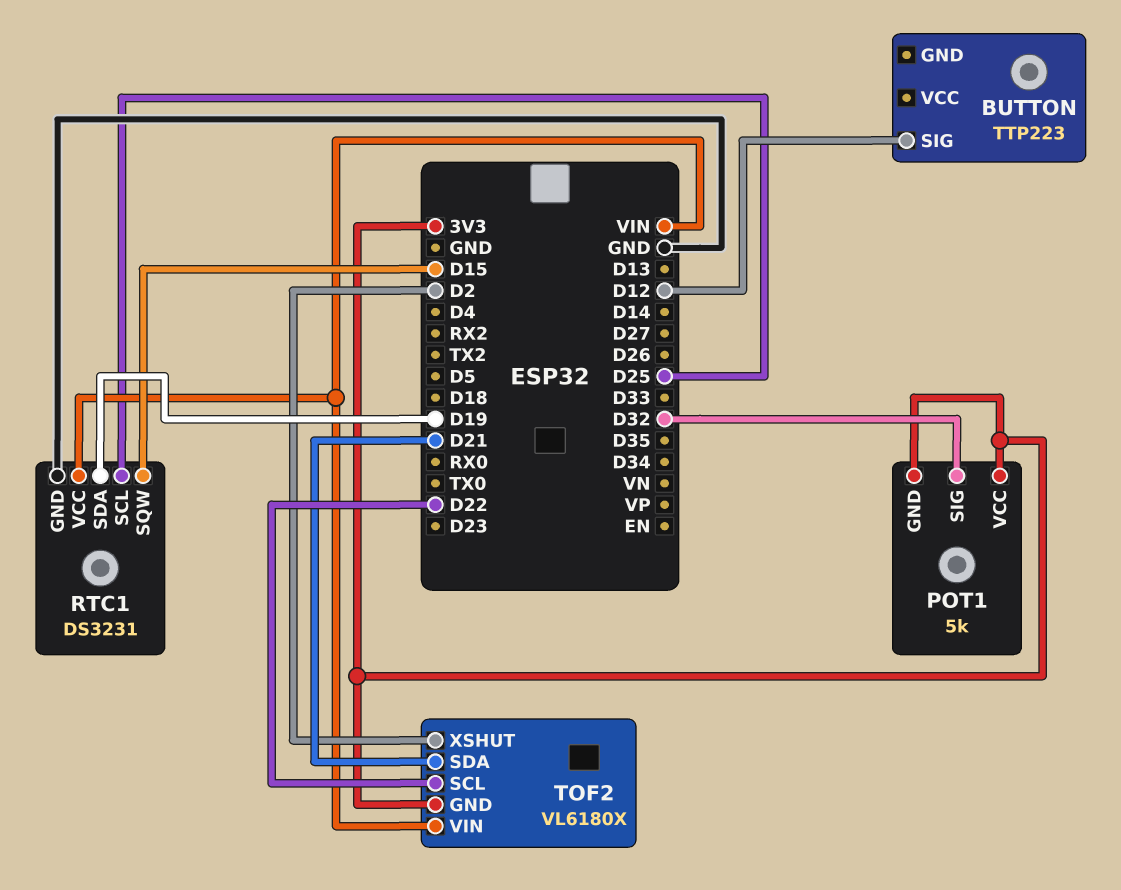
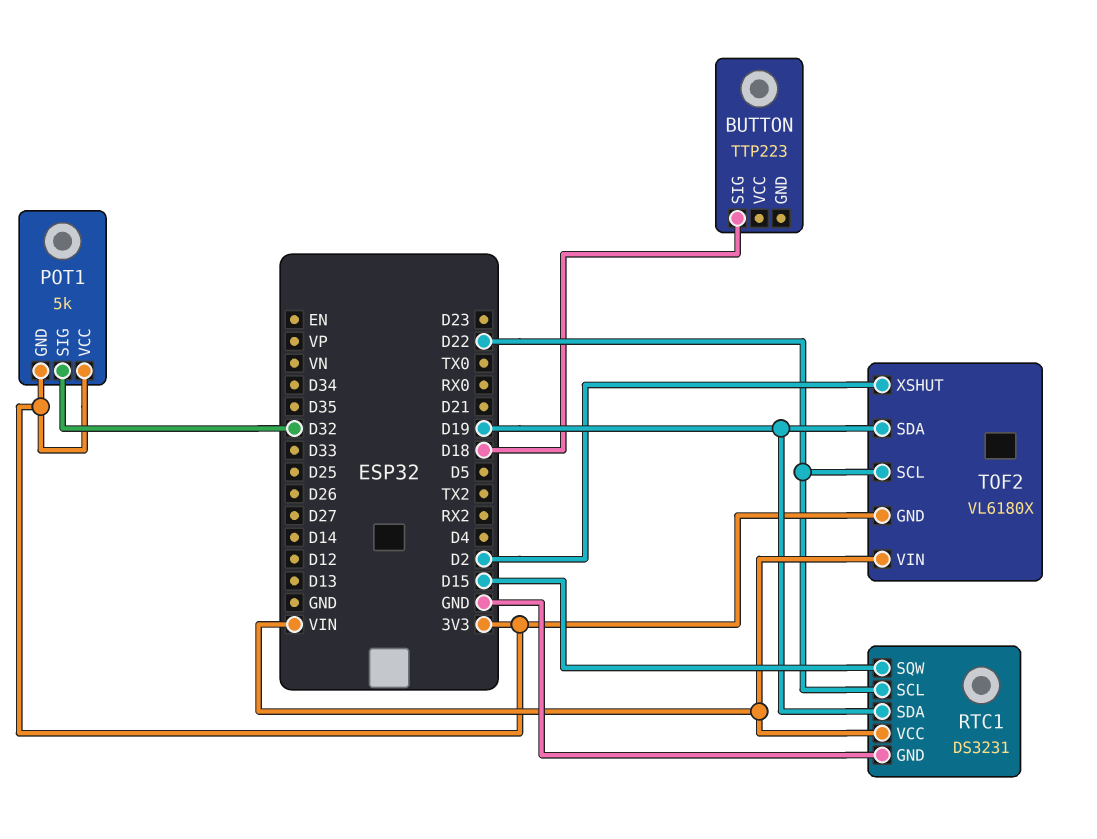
BUTTON pin SIG: D12 -> D18
RTC1 pin SCL: D25 -> D22
TOF2 pin SDA: D21 -> D19

